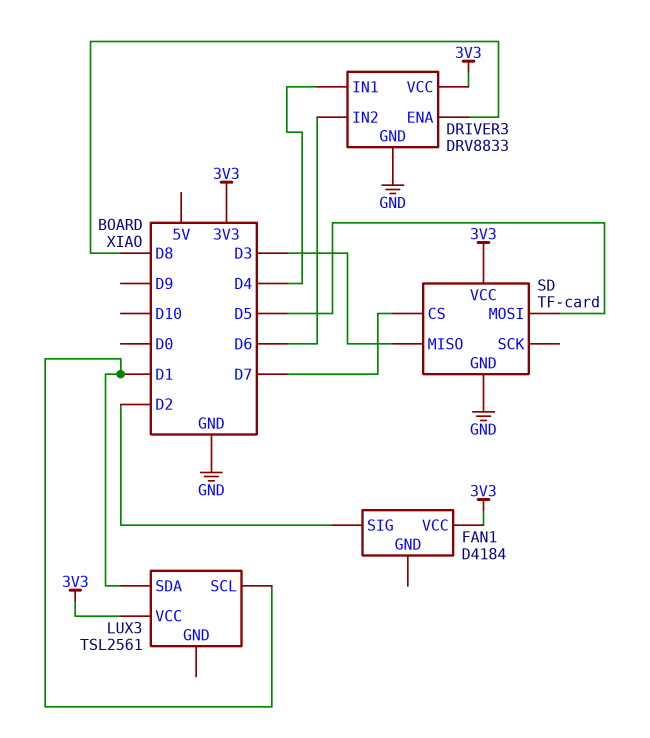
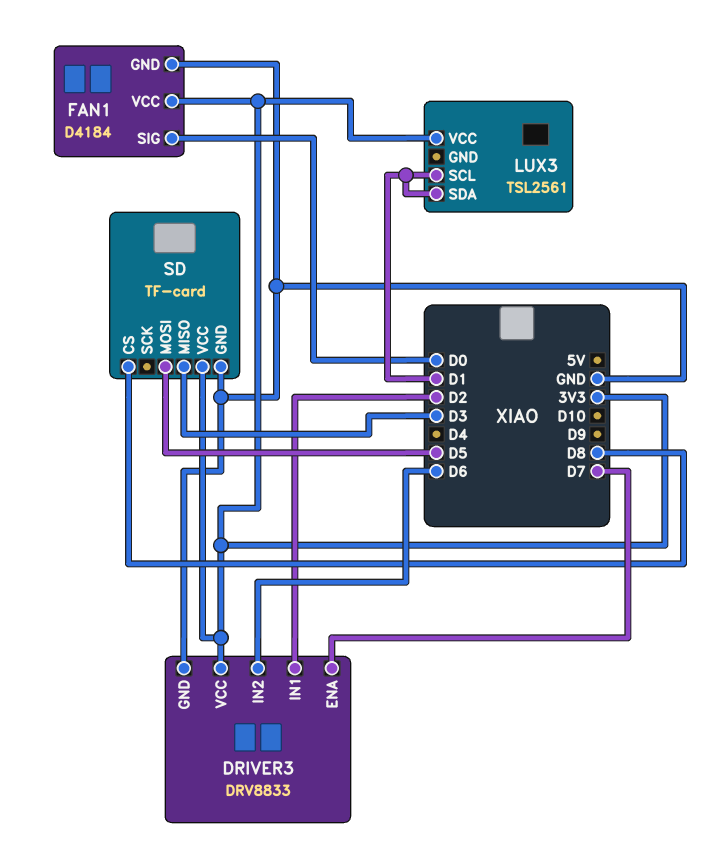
DRIVER3 pin ENA: D8 -> D7
DRIVER3 pin IN1: D4 -> D2
FAN1 pin GND: none -> GND
FAN1 pin SIG: D2 -> D0
SD pin CS: D7 -> D8

